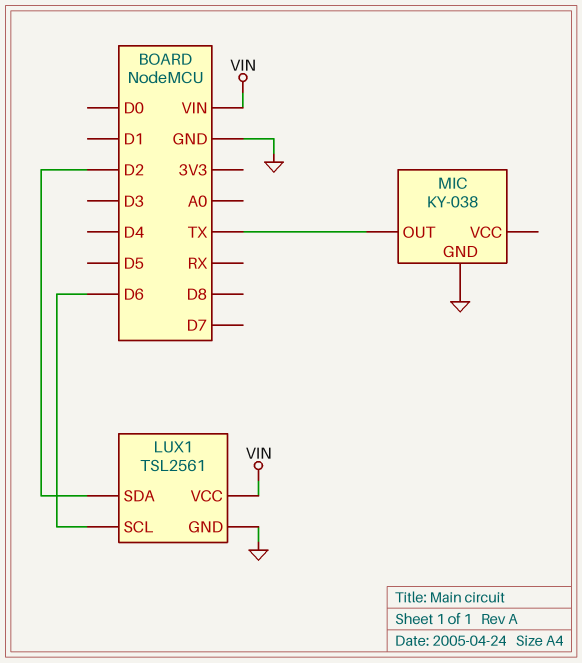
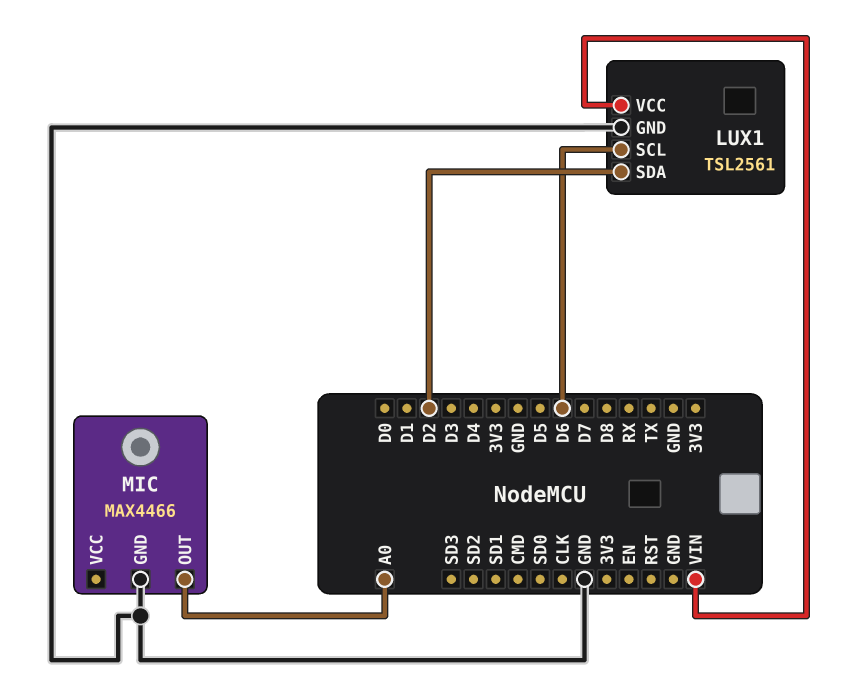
MIC: KY-038 -> MAX4466
MIC pin OUT: TX -> A0

